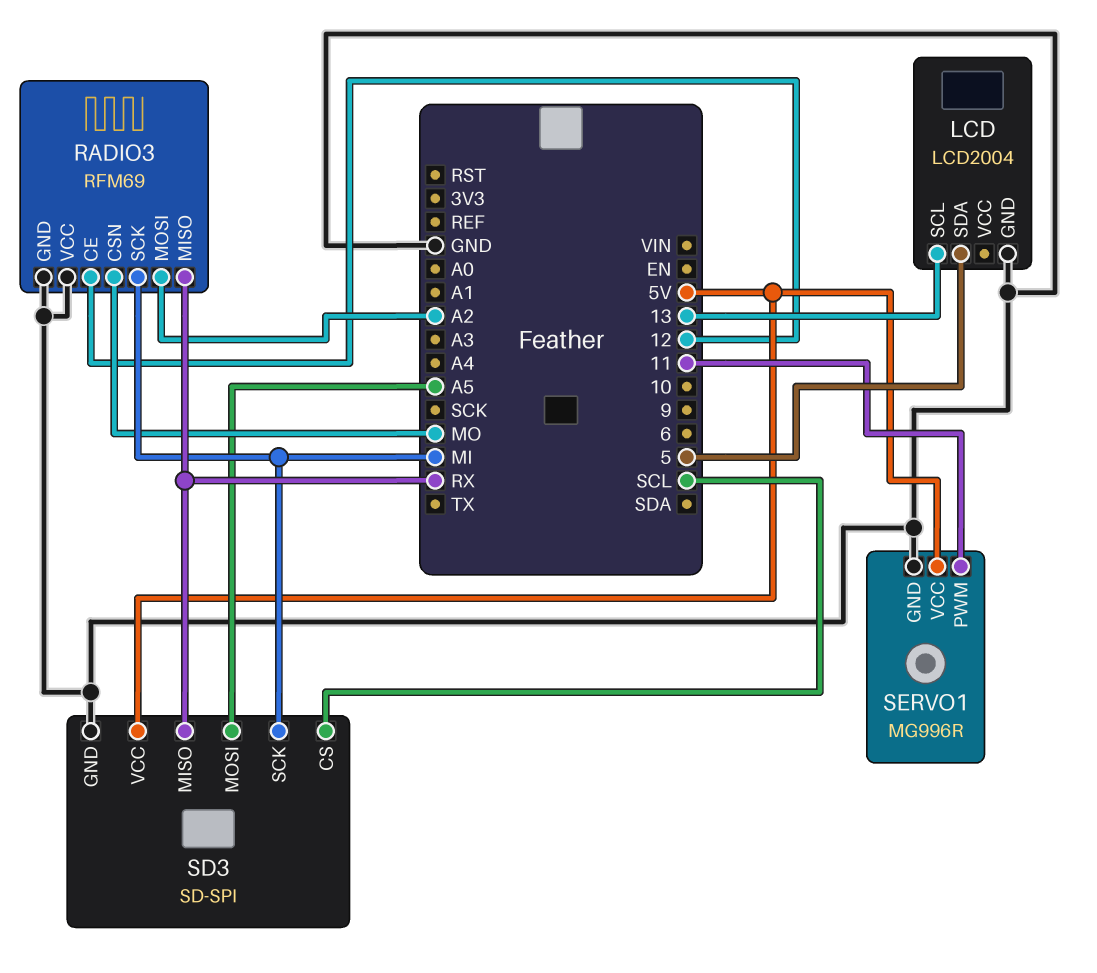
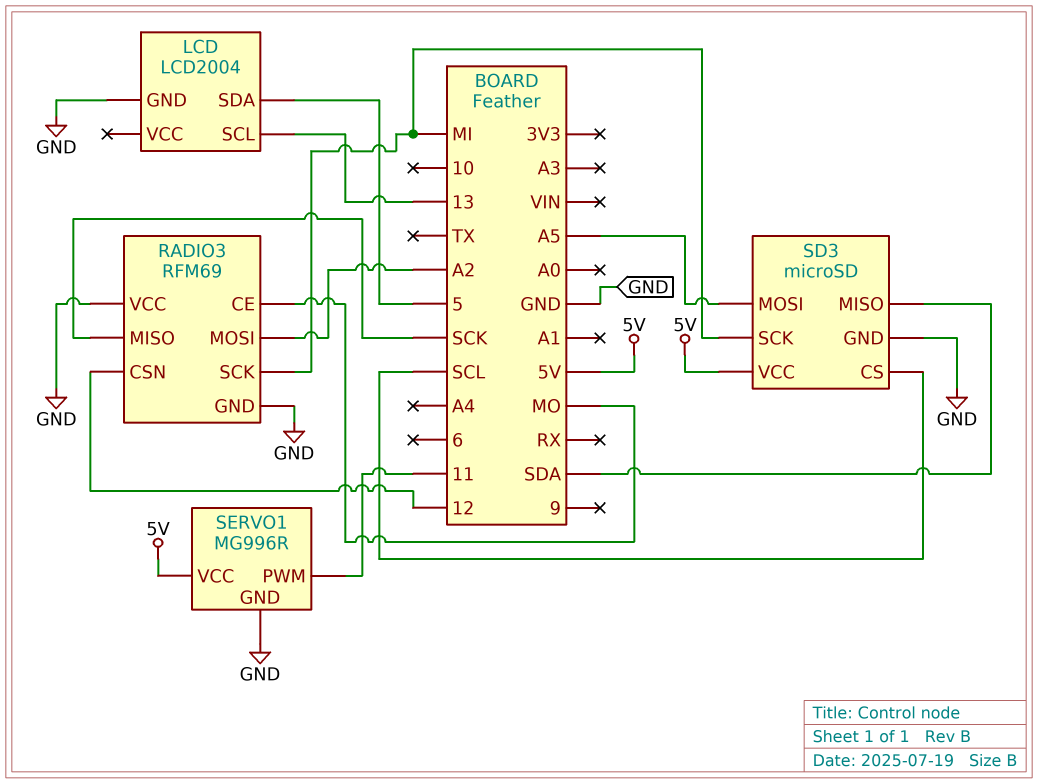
RADIO3 pin CE: 12 -> MO
RADIO3 pin CSN: MO -> 12
RADIO3 pin MISO: RX -> SCK
SD3: SD-SPI -> microSD
SD3 pin MISO: RX -> SDA

